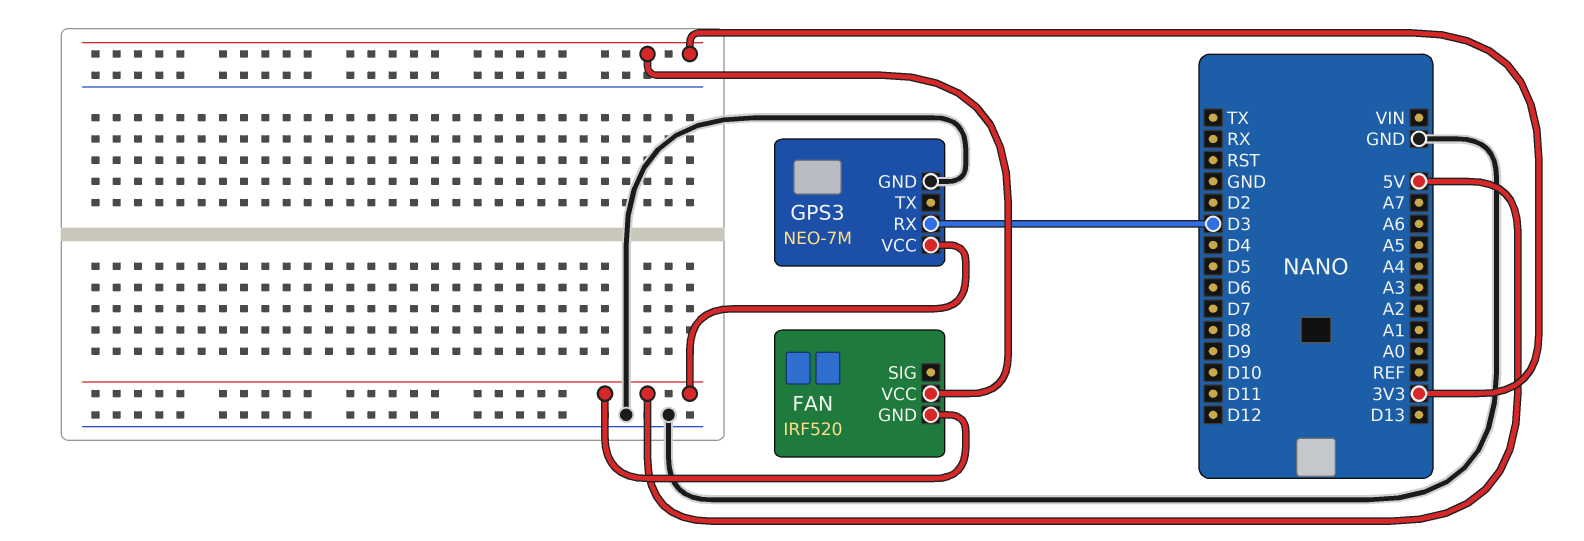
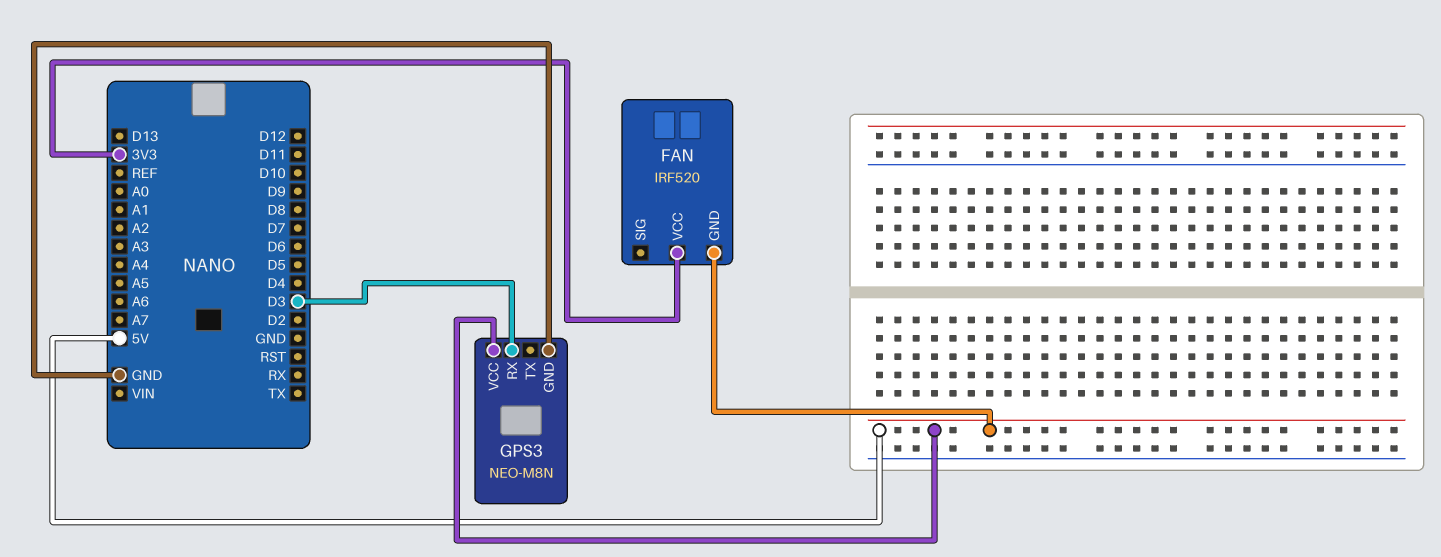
GPS3: NEO-7M -> NEO-M8N

